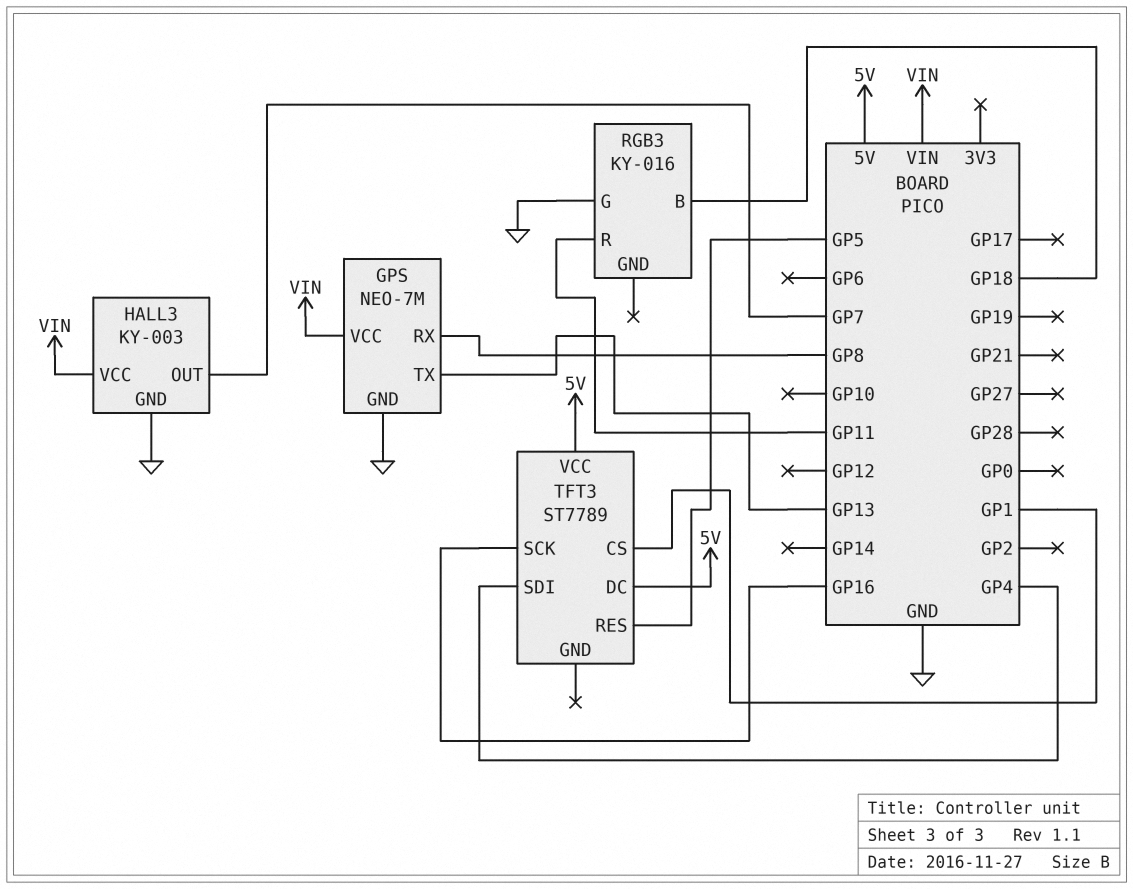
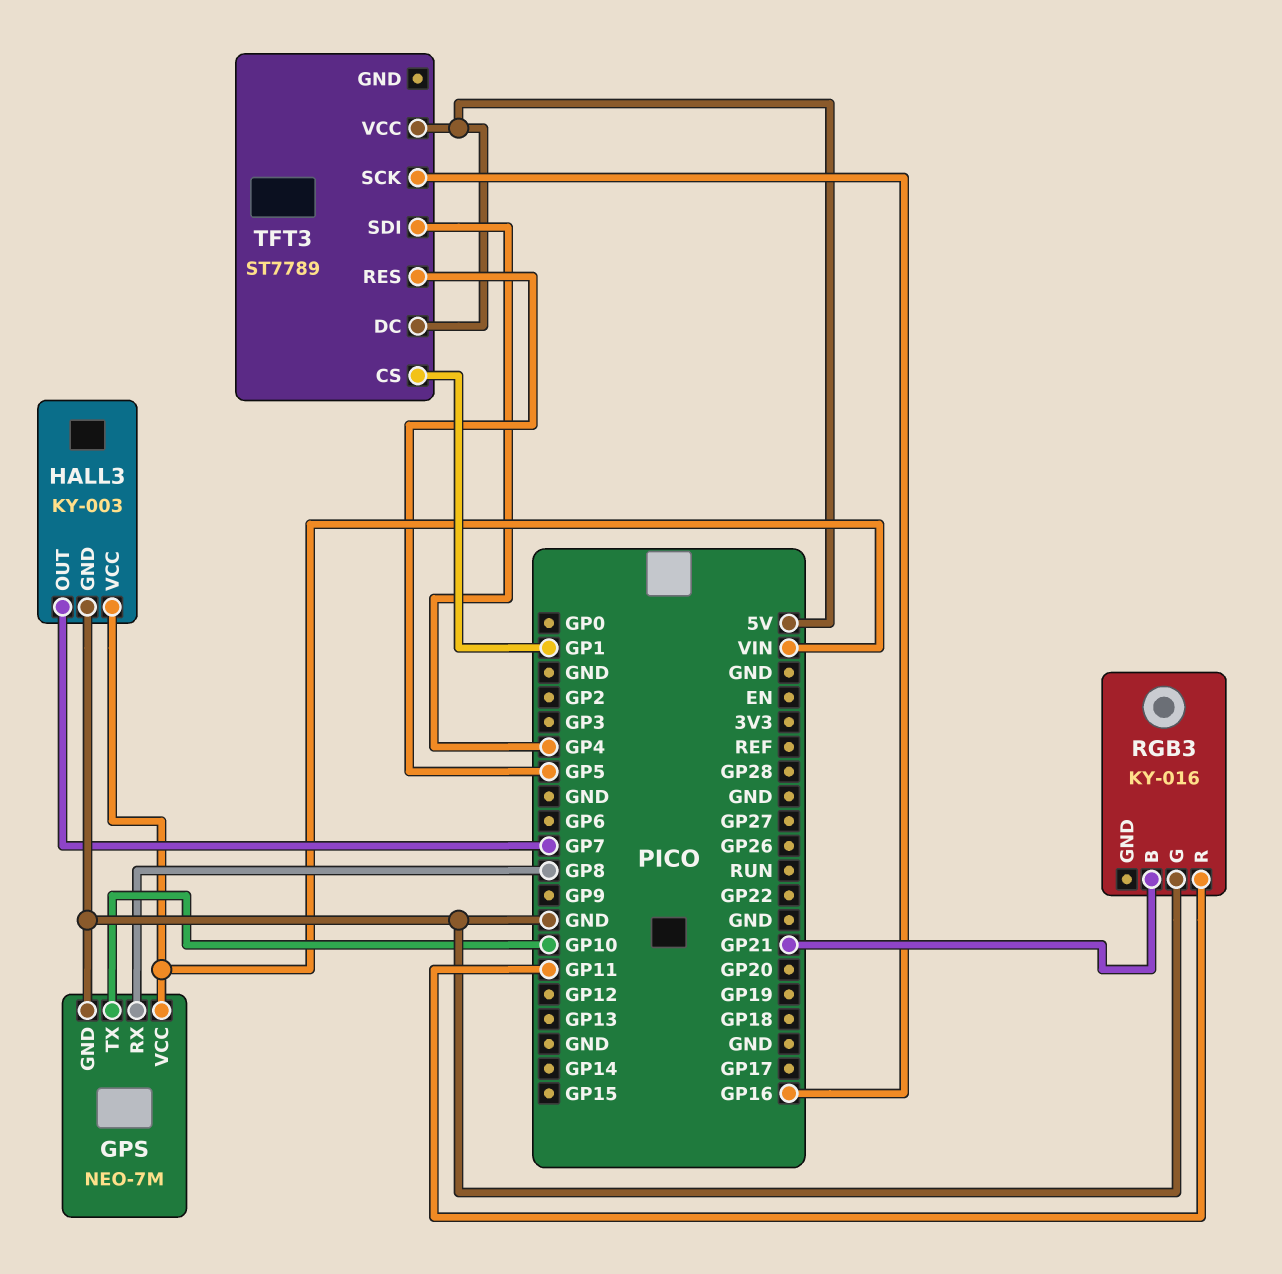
GPS pin TX: GP13 -> GP10
RGB3 pin B: GP18 -> GP21

